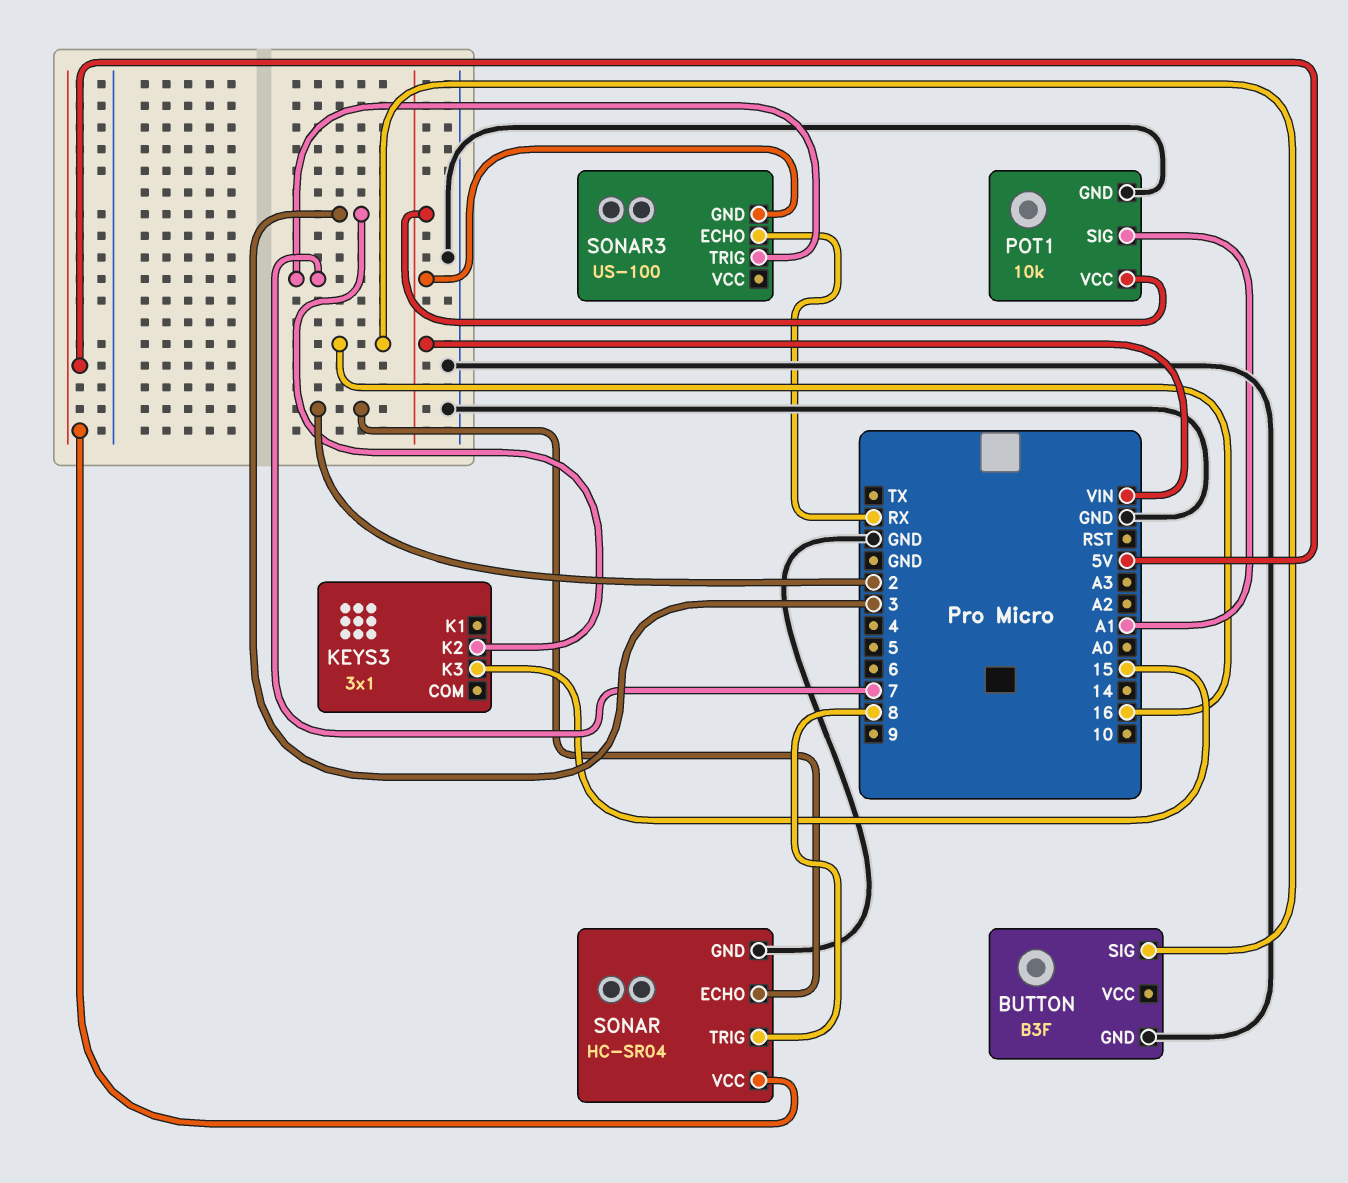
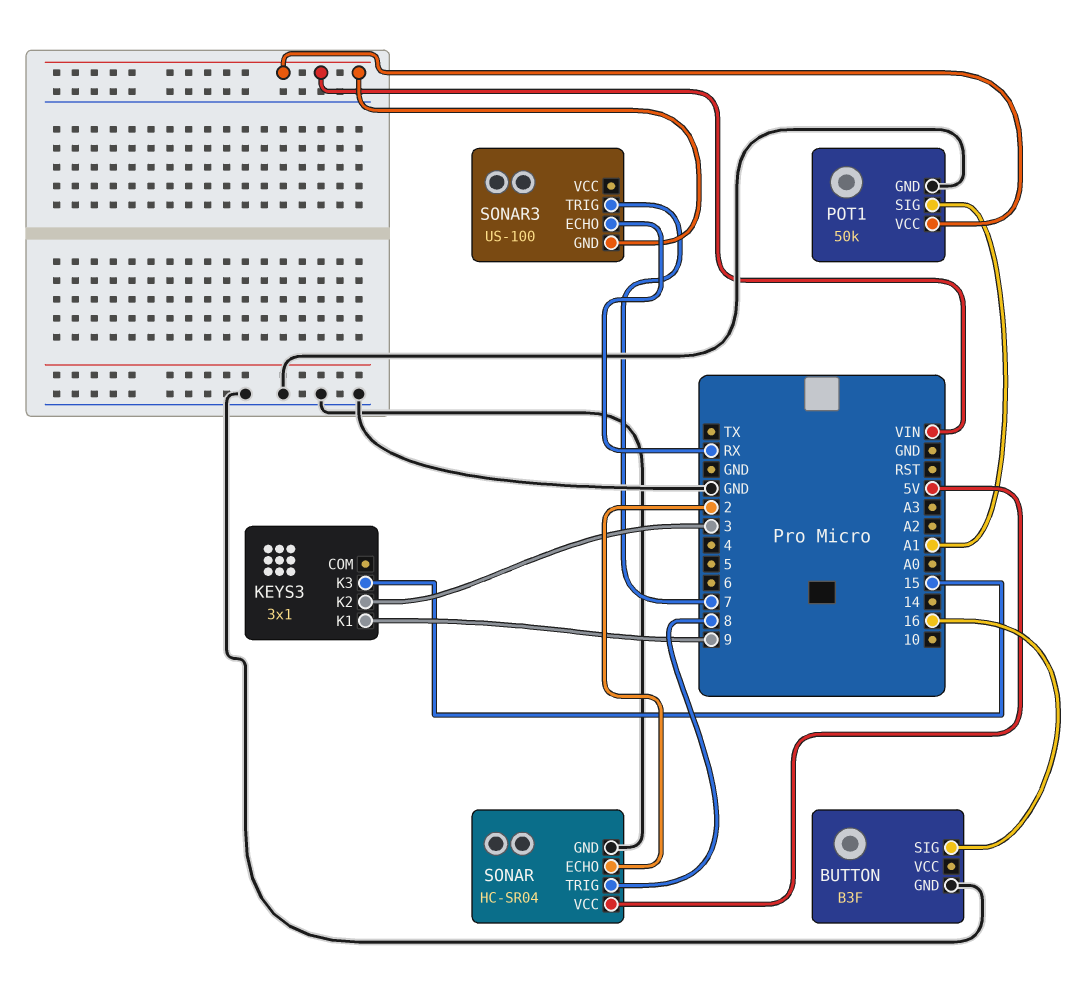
KEYS3 pin K1: none -> 9
POT1: 10k -> 50k

